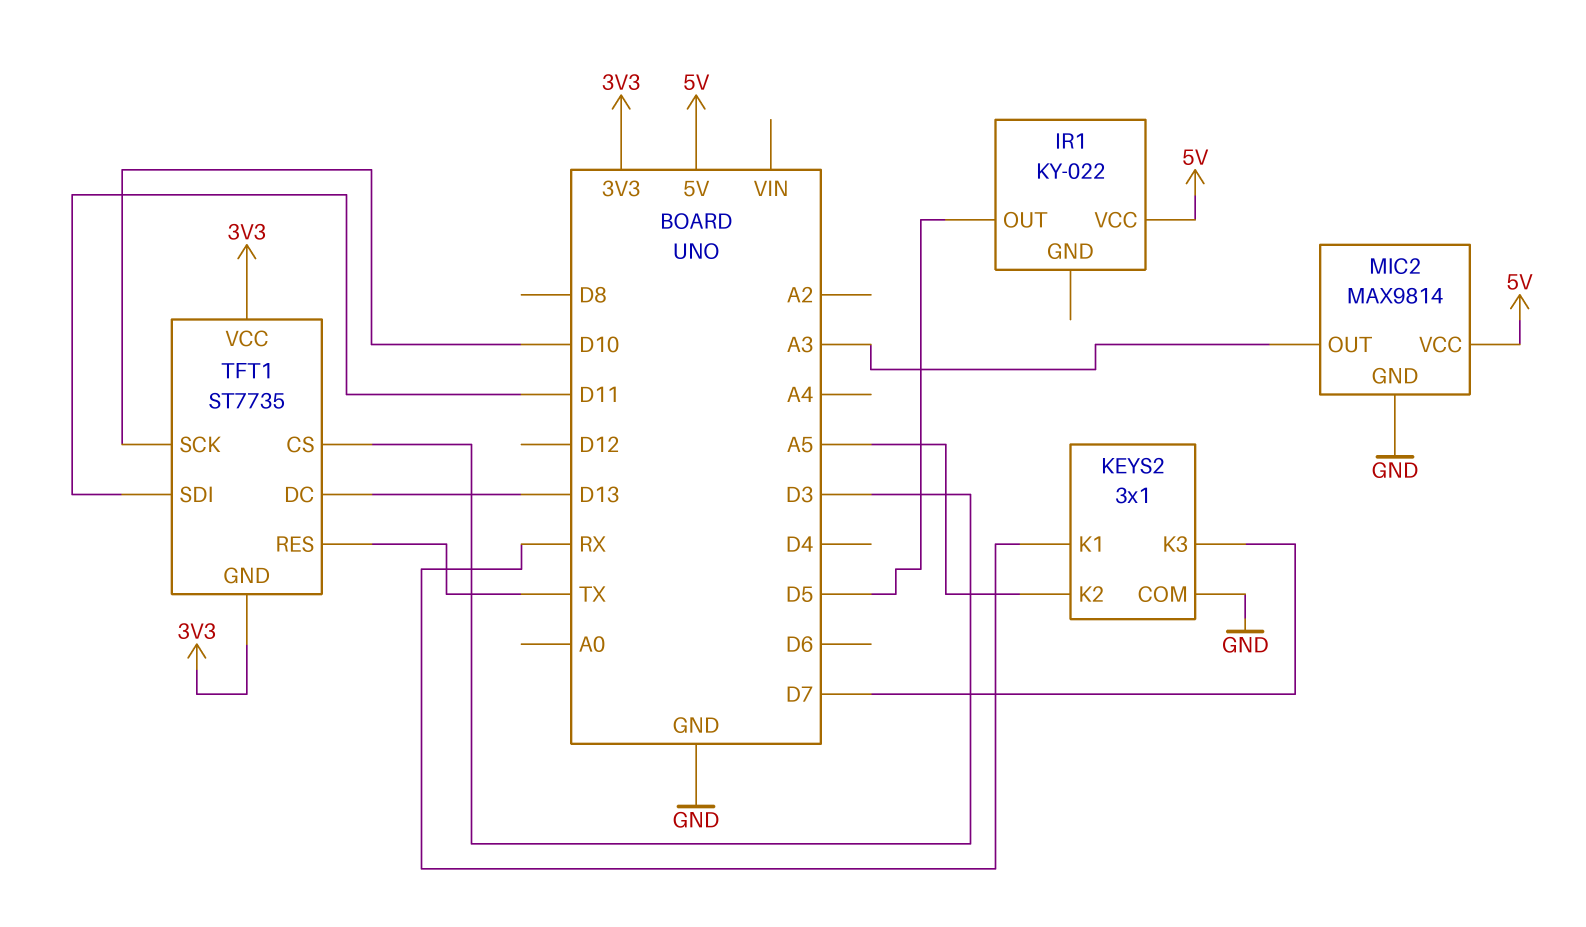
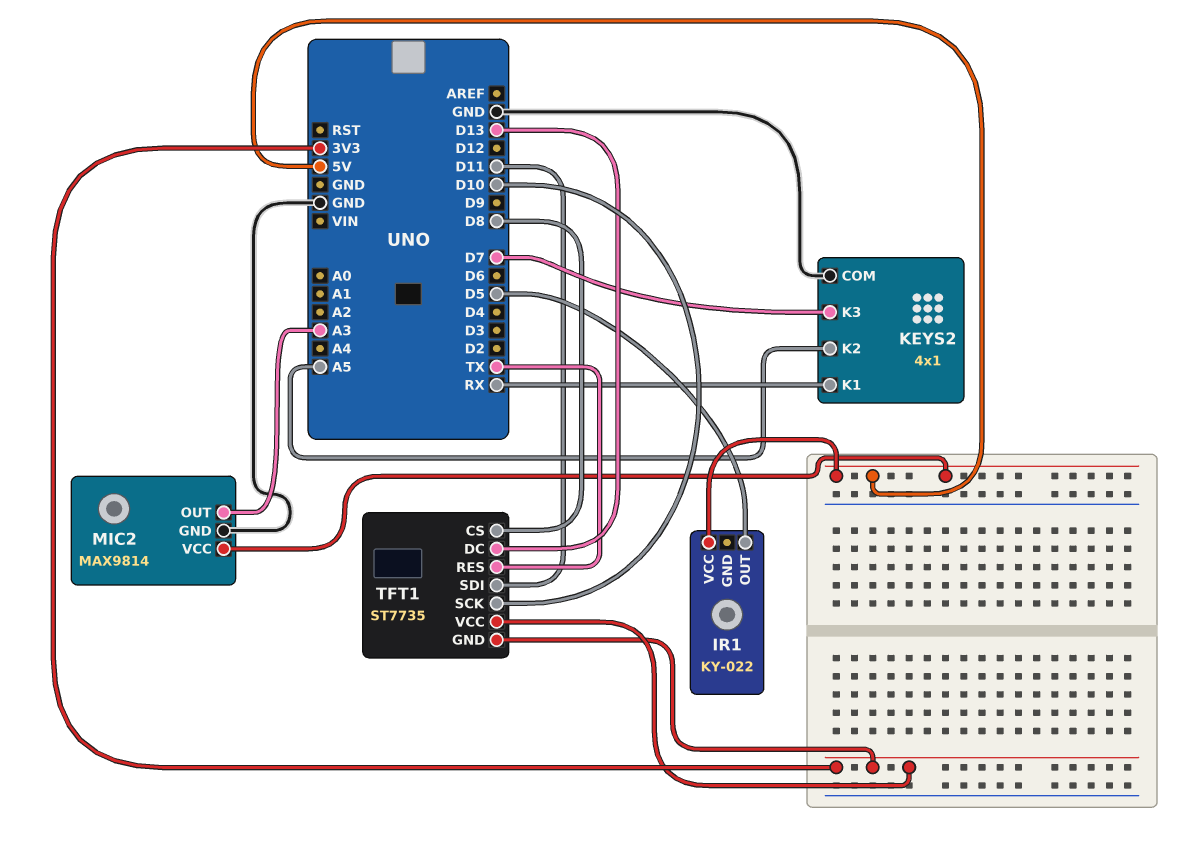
KEYS2: 3x1 -> 4x1
TFT1 pin CS: D3 -> D8

